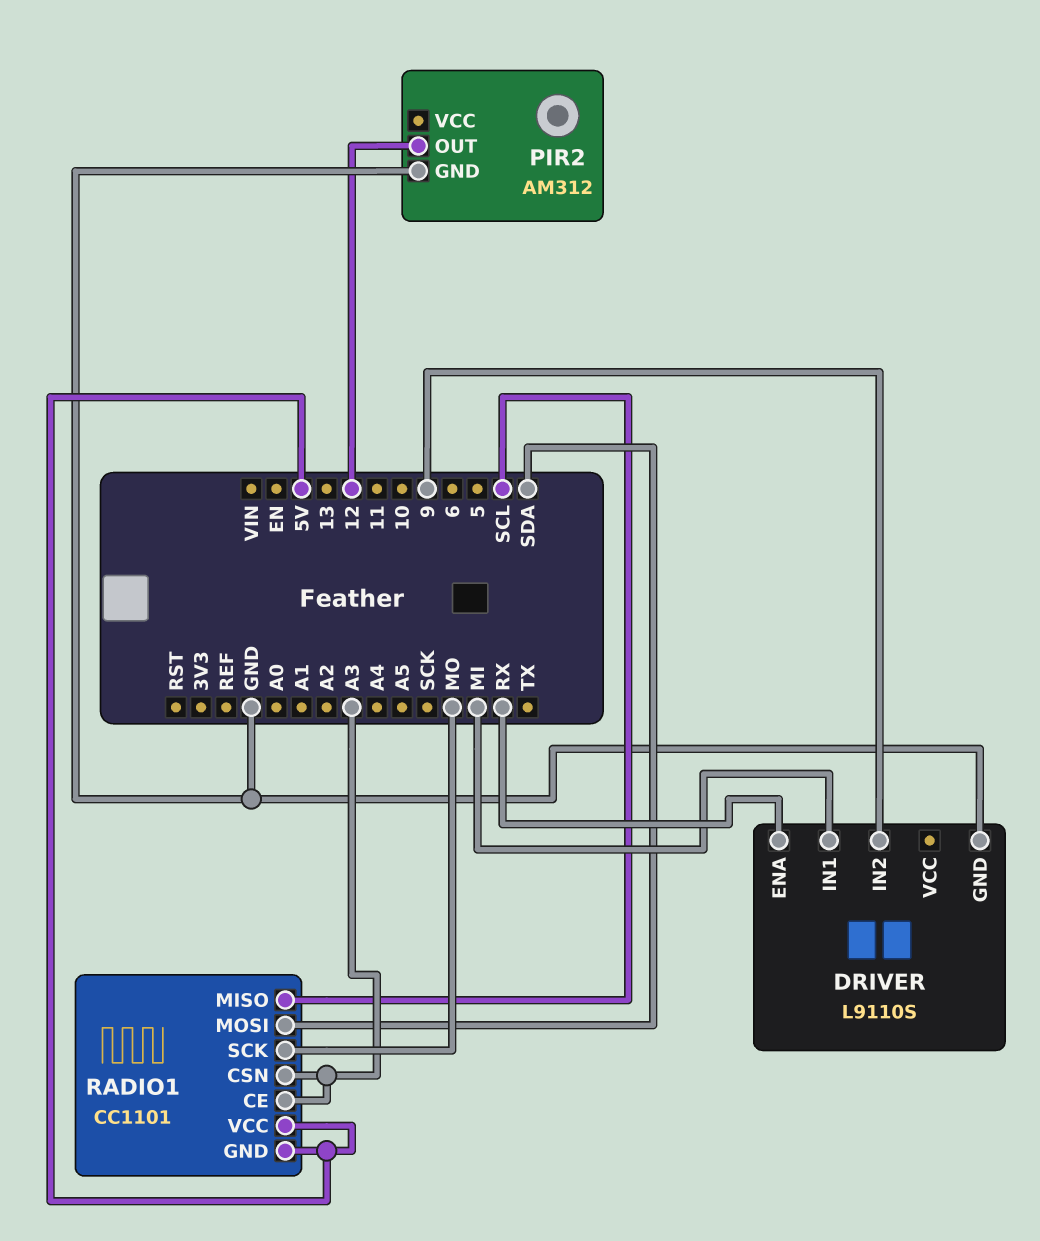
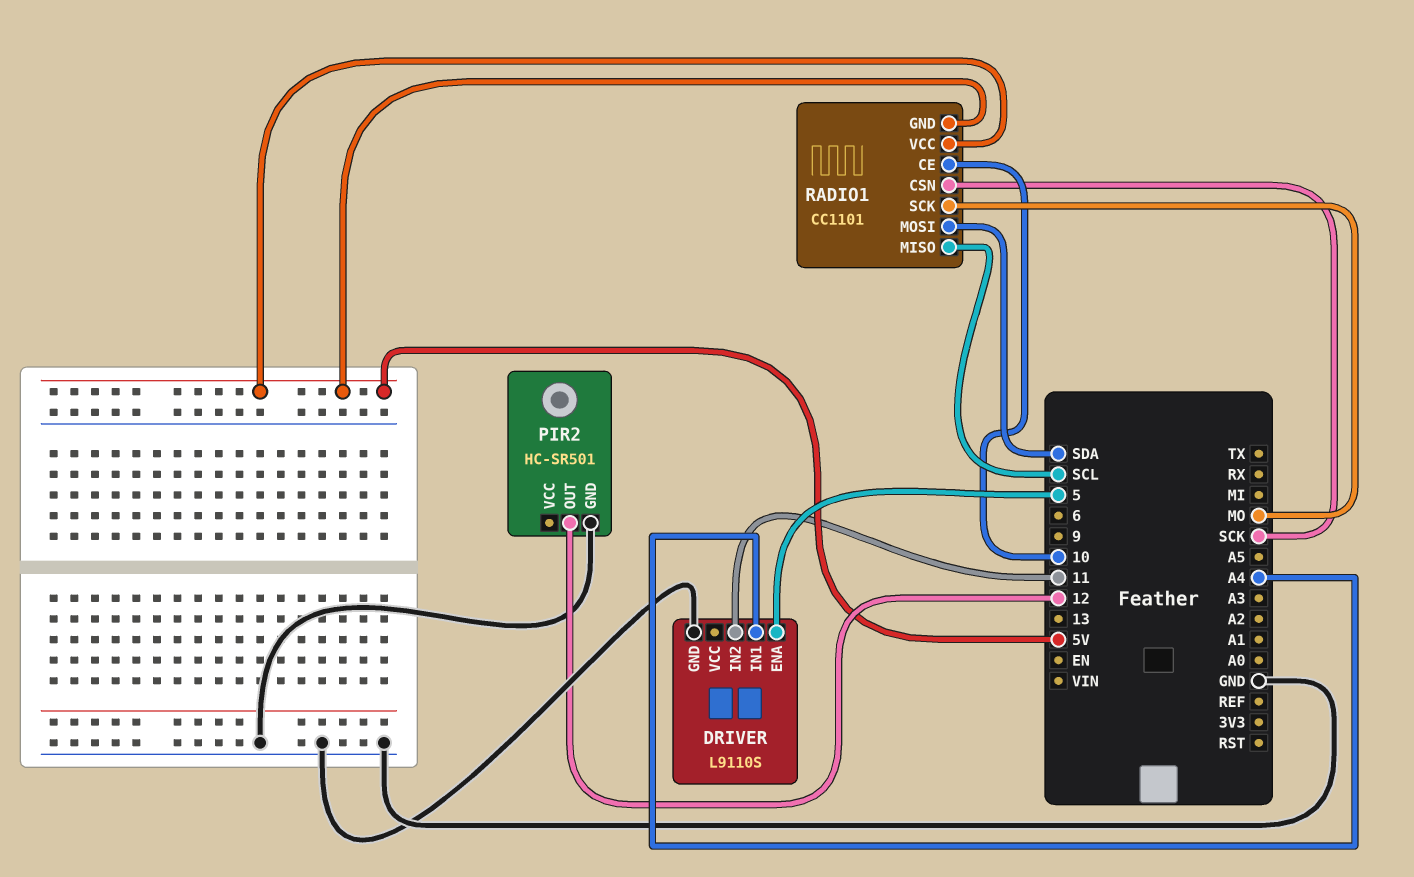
DRIVER pin ENA: RX -> 5
DRIVER pin IN1: MI -> A4
DRIVER pin IN2: 9 -> 11
PIR2: AM312 -> HC-SR501
RADIO1 pin CE: A3 -> 10
RADIO1 pin CSN: A3 -> SCK

